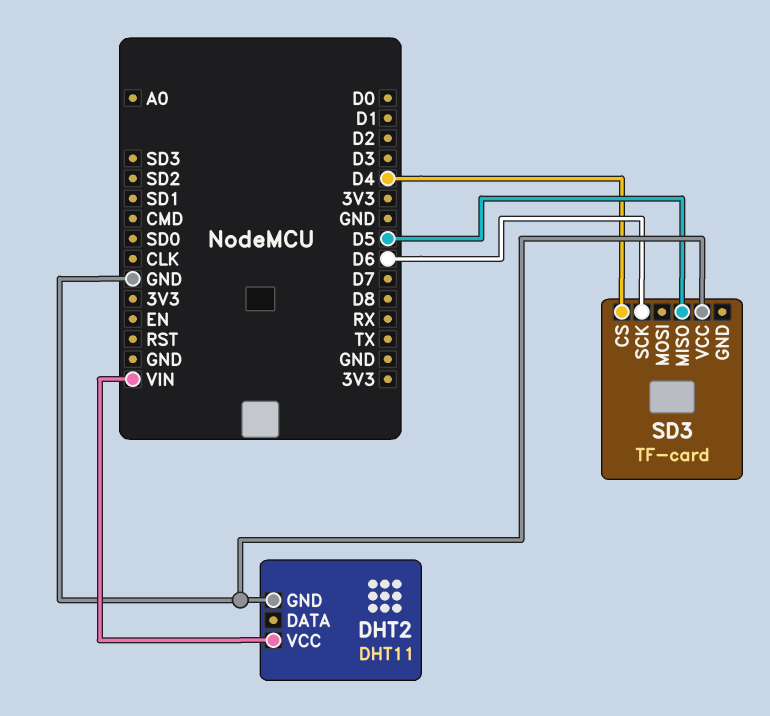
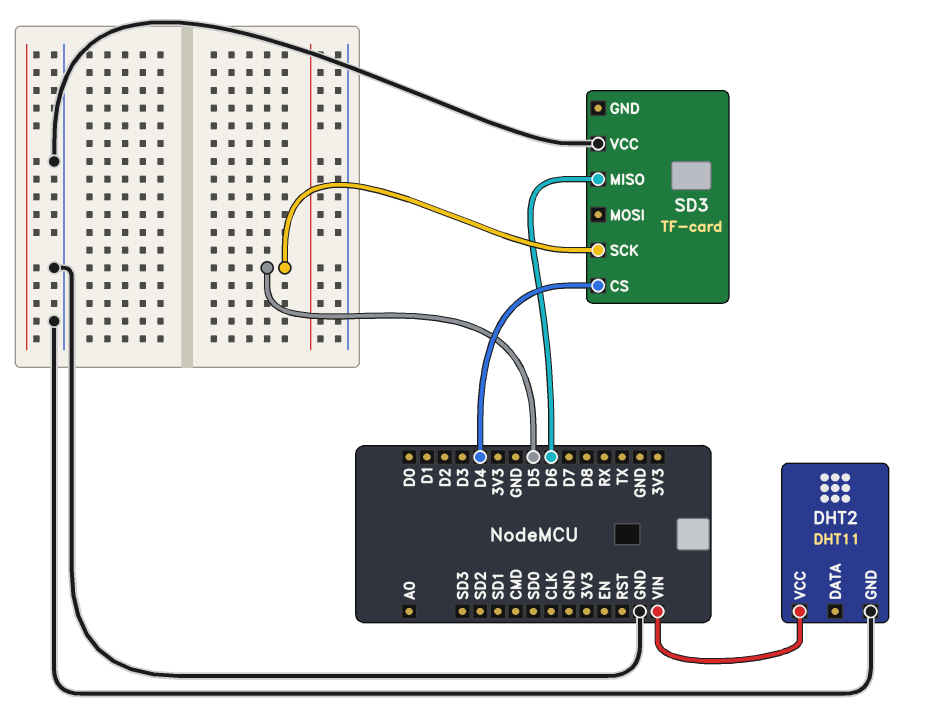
SD3 pin MISO: D5 -> D6
SD3 pin SCK: D6 -> D5

